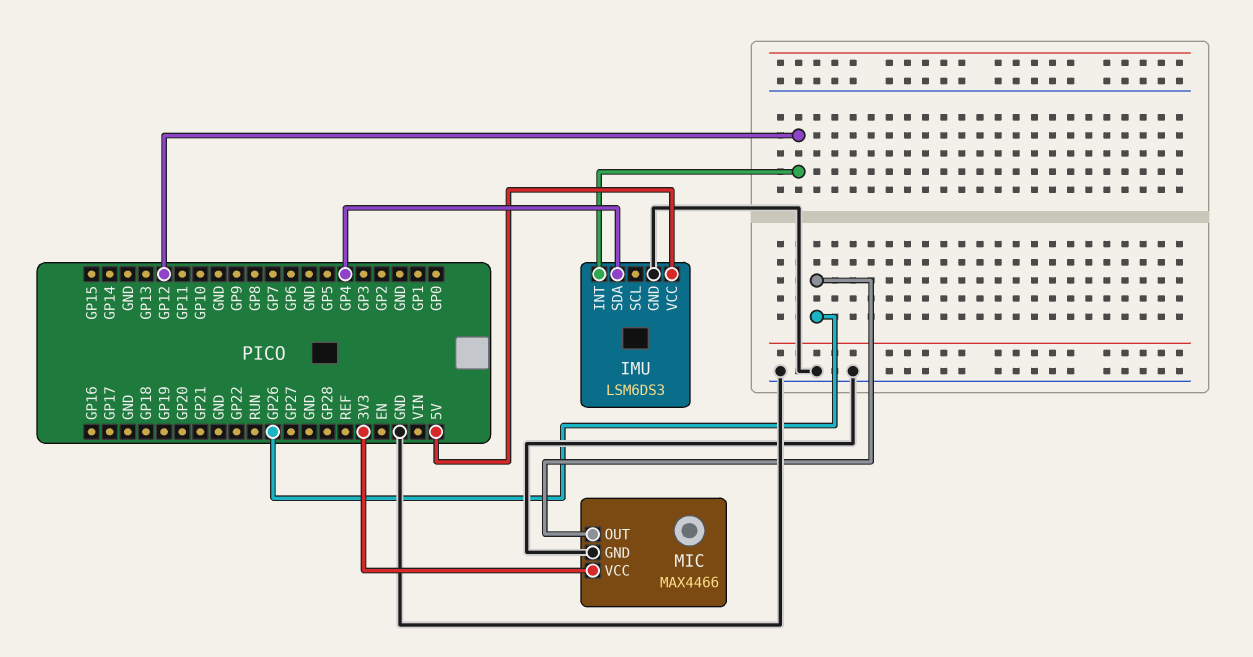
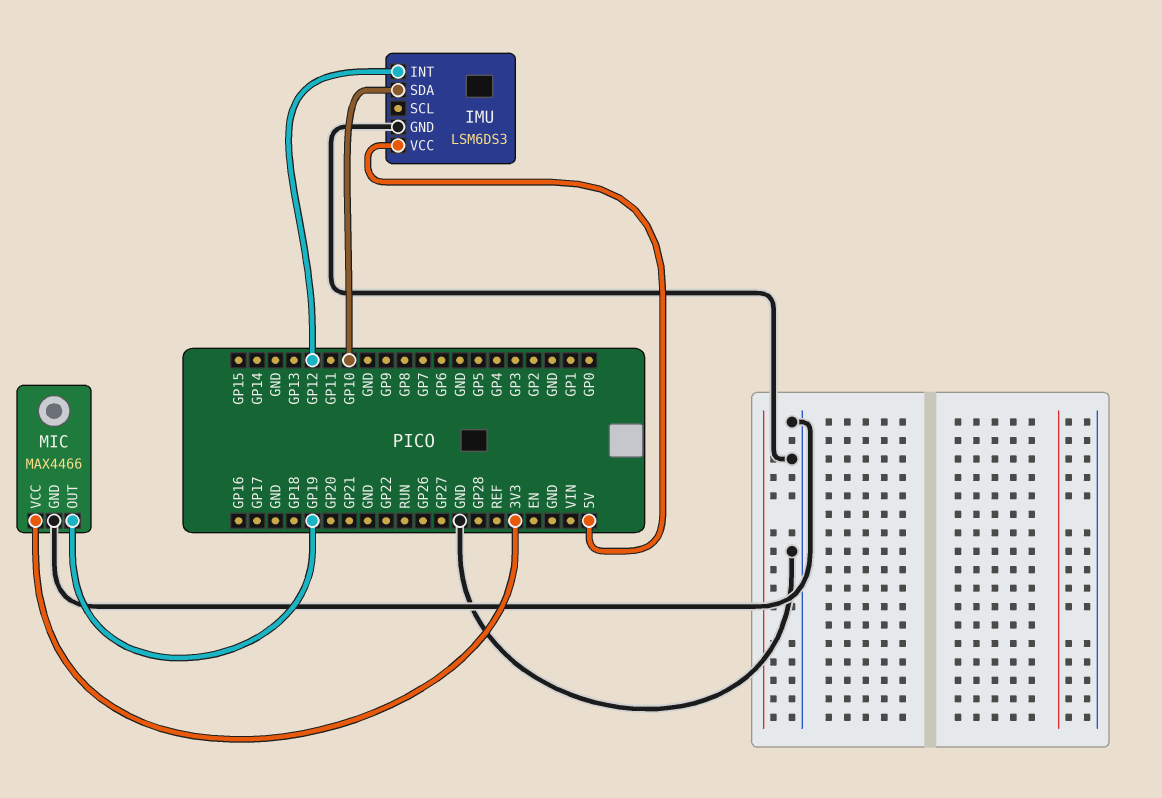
IMU pin SDA: GP4 -> GP10
MIC pin OUT: GP26 -> GP19

